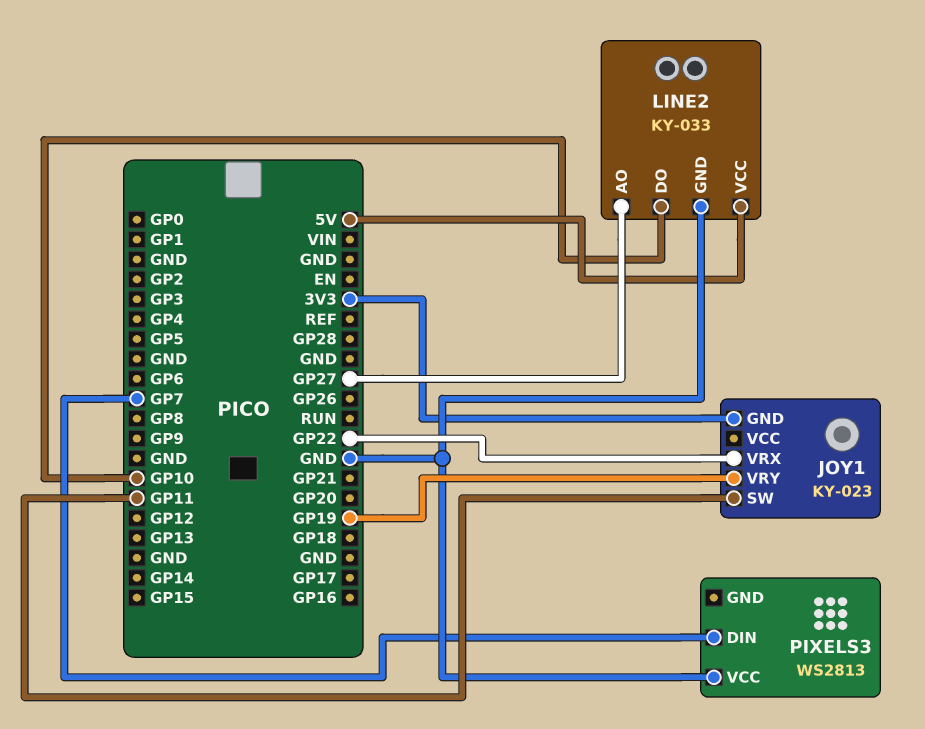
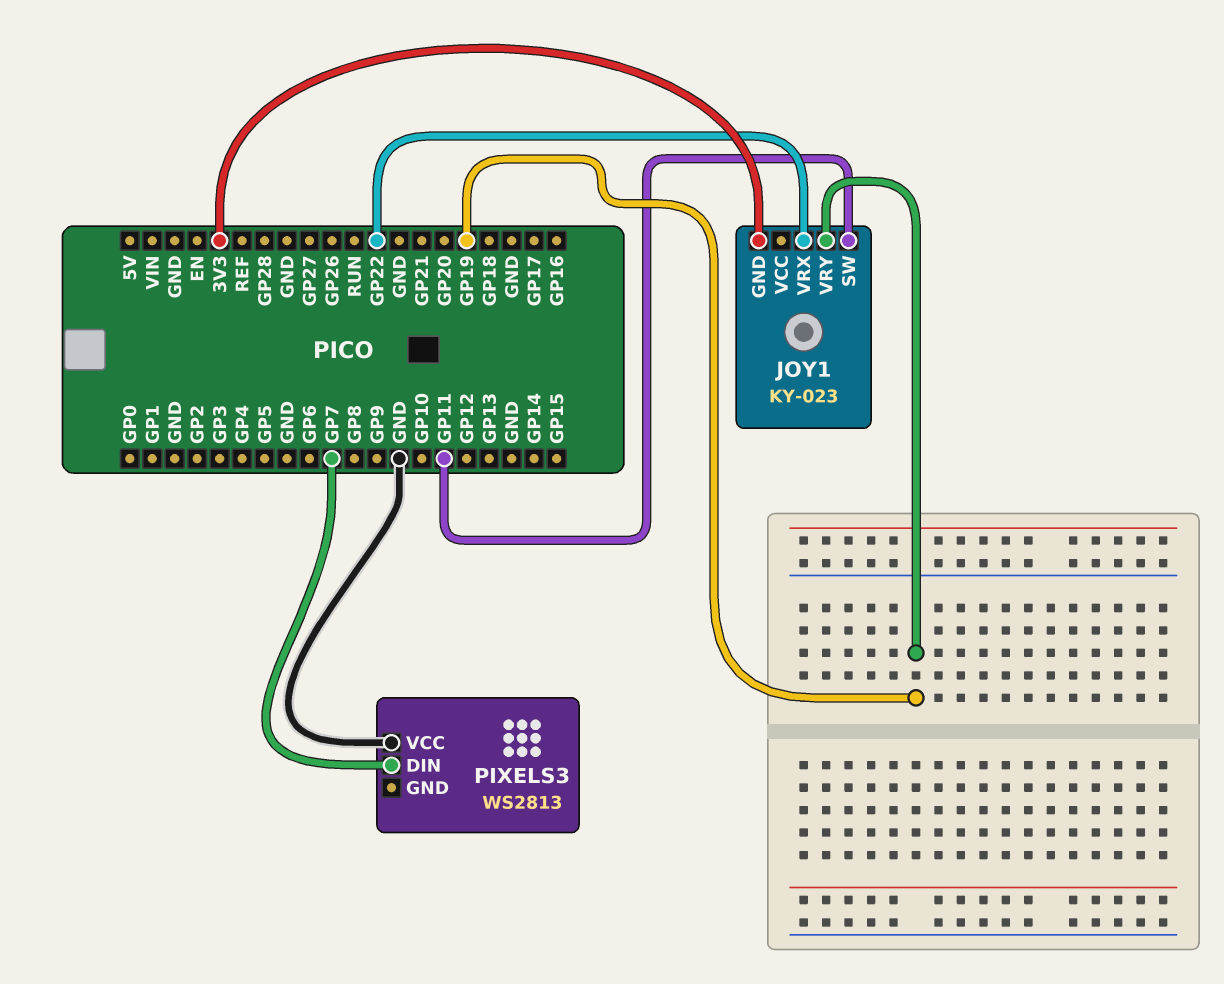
LINE2: KY-033 -> none
LINE2 pin AO: GP27 -> none
LINE2 pin DO: GP10 -> none
LINE2 pin GND: GND -> none
LINE2 pin VCC: 5V -> none

